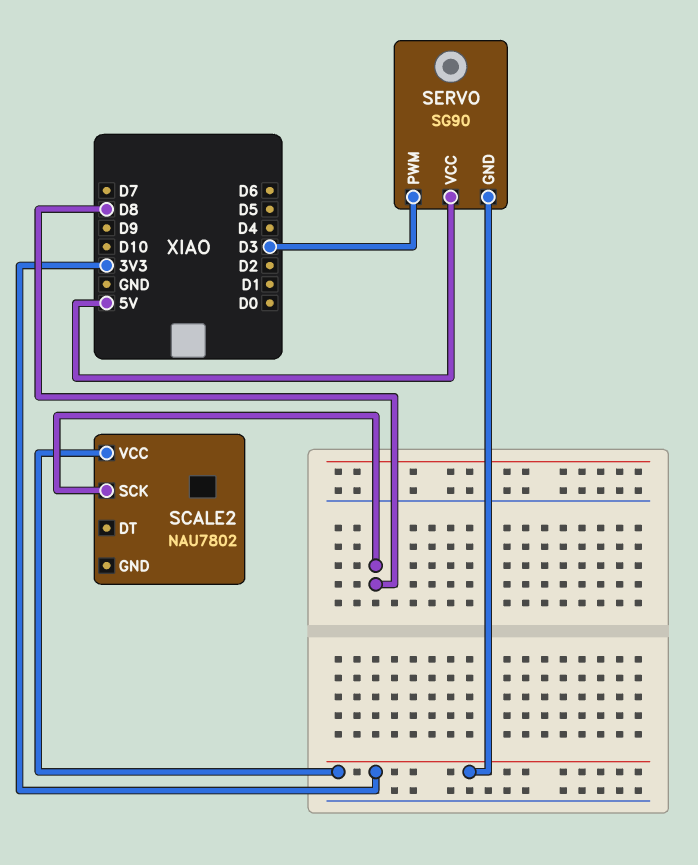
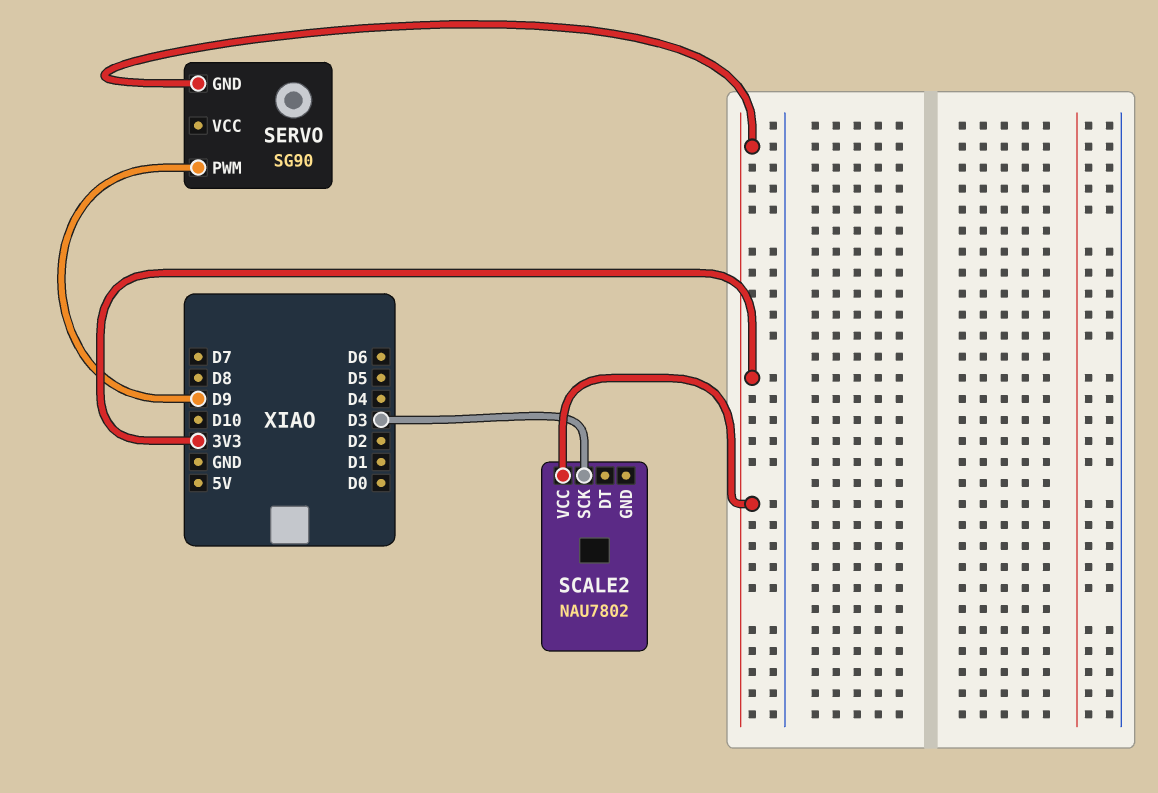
SCALE2 pin SCK: D8 -> D3
SERVO pin PWM: D3 -> D9
SERVO pin VCC: 5V -> none

